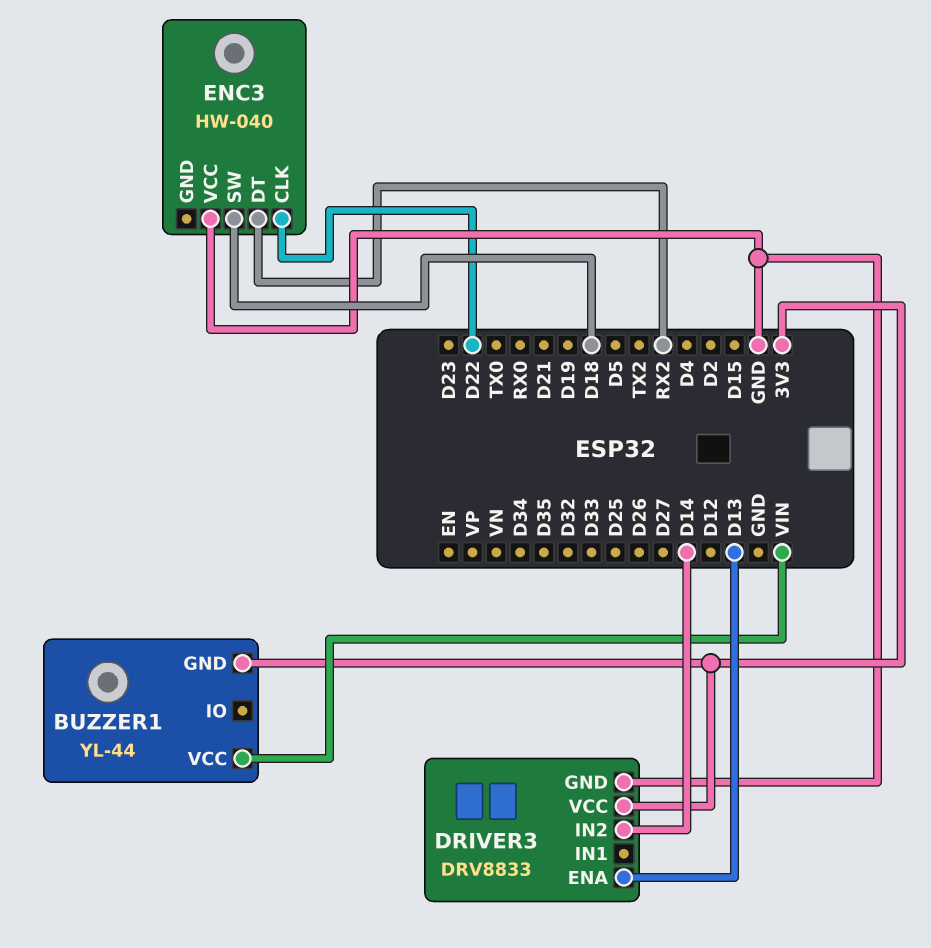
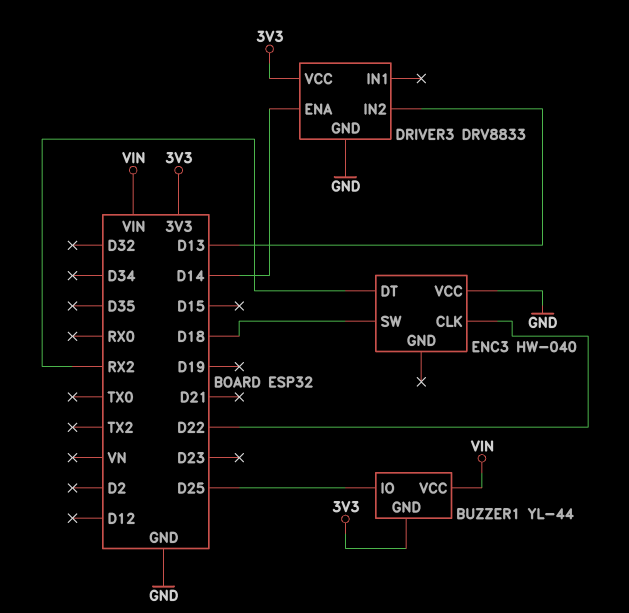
BUZZER1 pin IO: none -> D25
DRIVER3 pin ENA: D13 -> D14
DRIVER3 pin IN2: D14 -> D13

